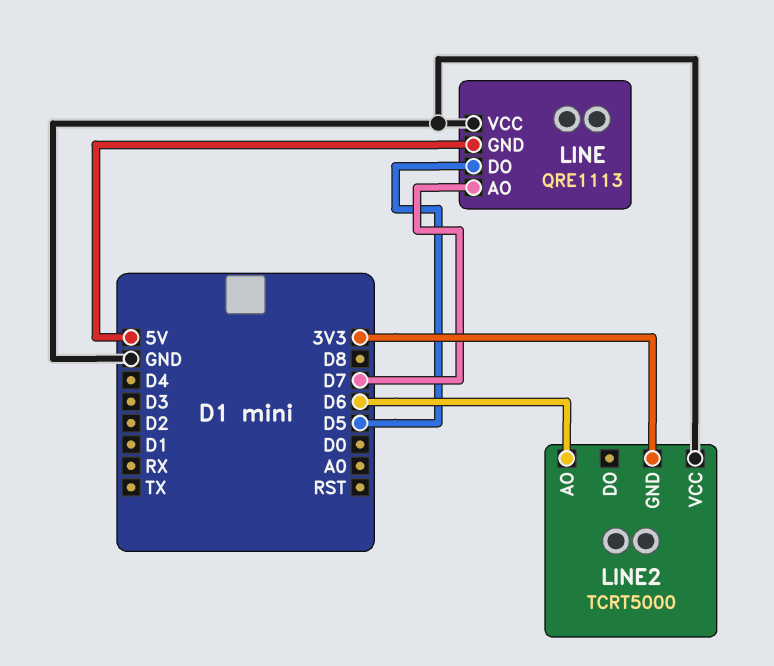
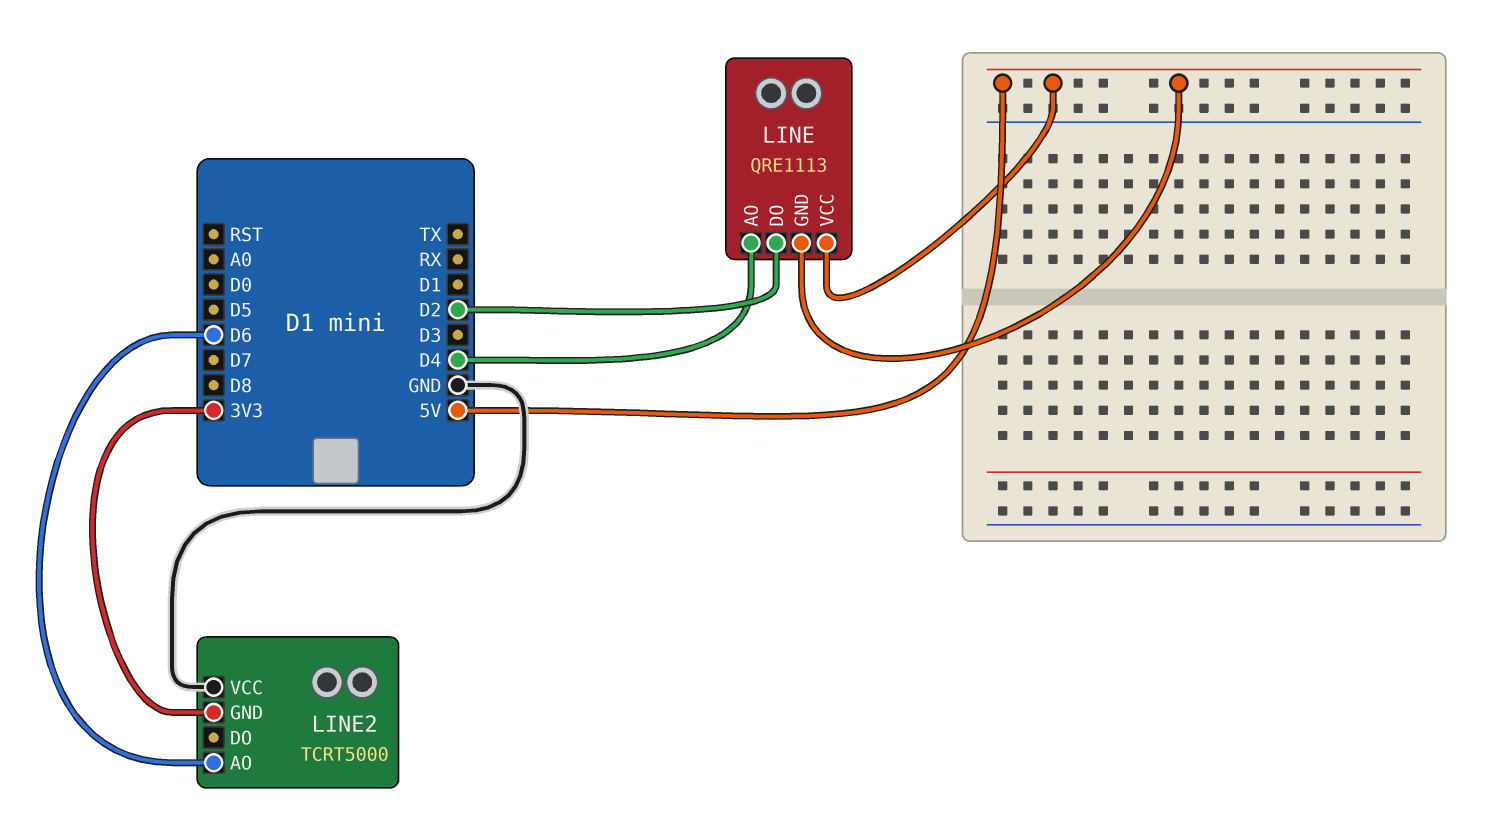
LINE pin AO: D7 -> D4
LINE pin DO: D5 -> D2
LINE pin VCC: GND -> 5V

